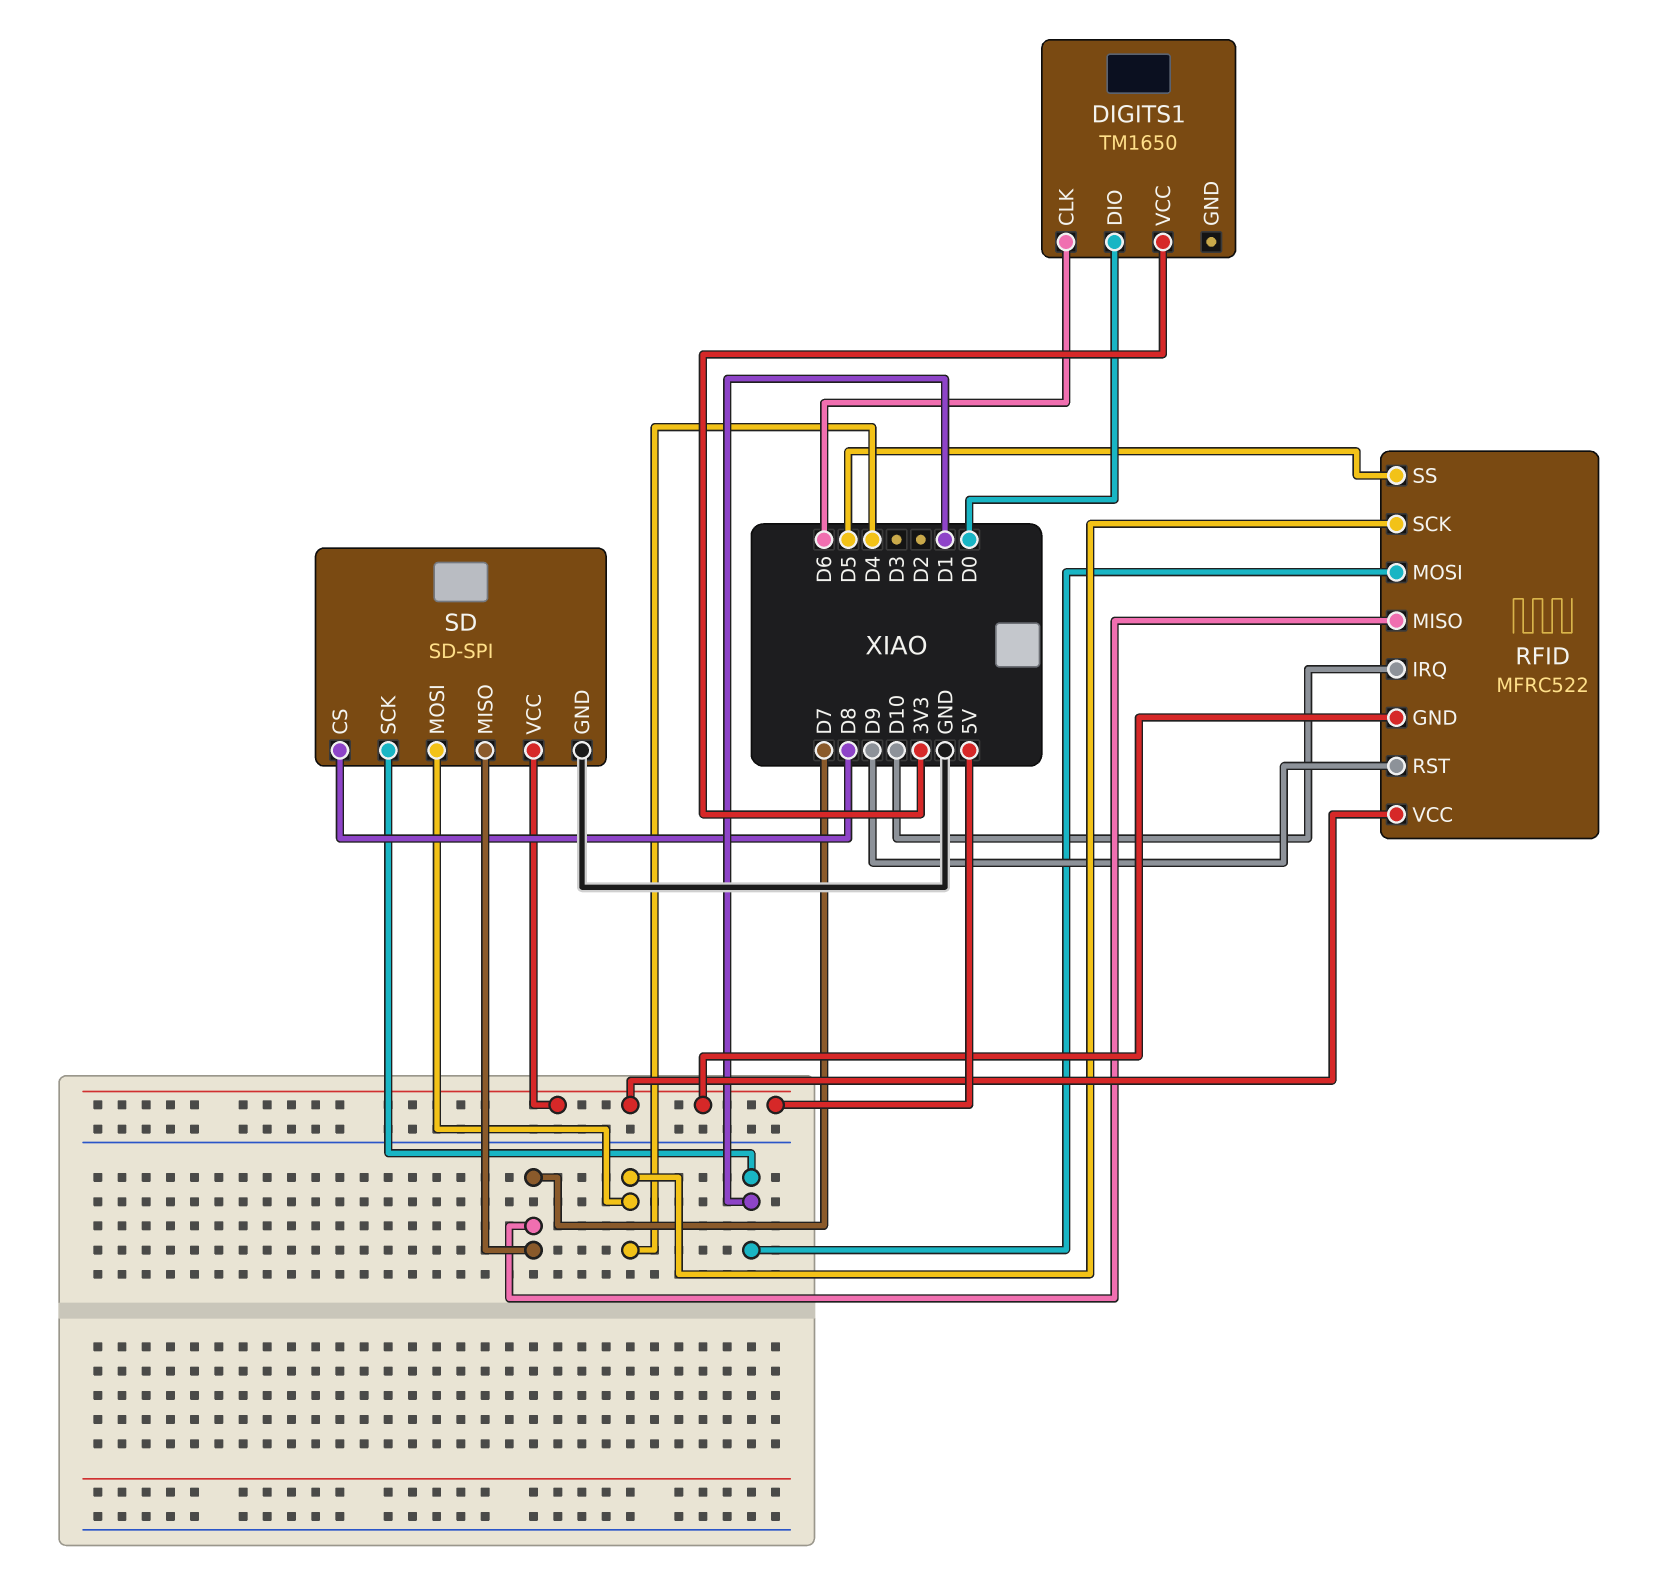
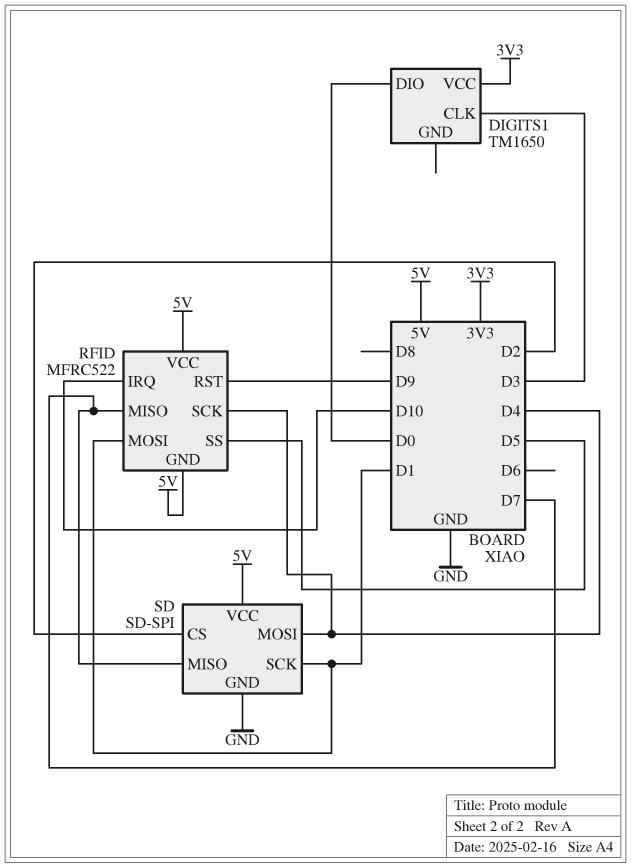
DIGITS1 pin CLK: D6 -> D3
SD pin CS: D8 -> D2

